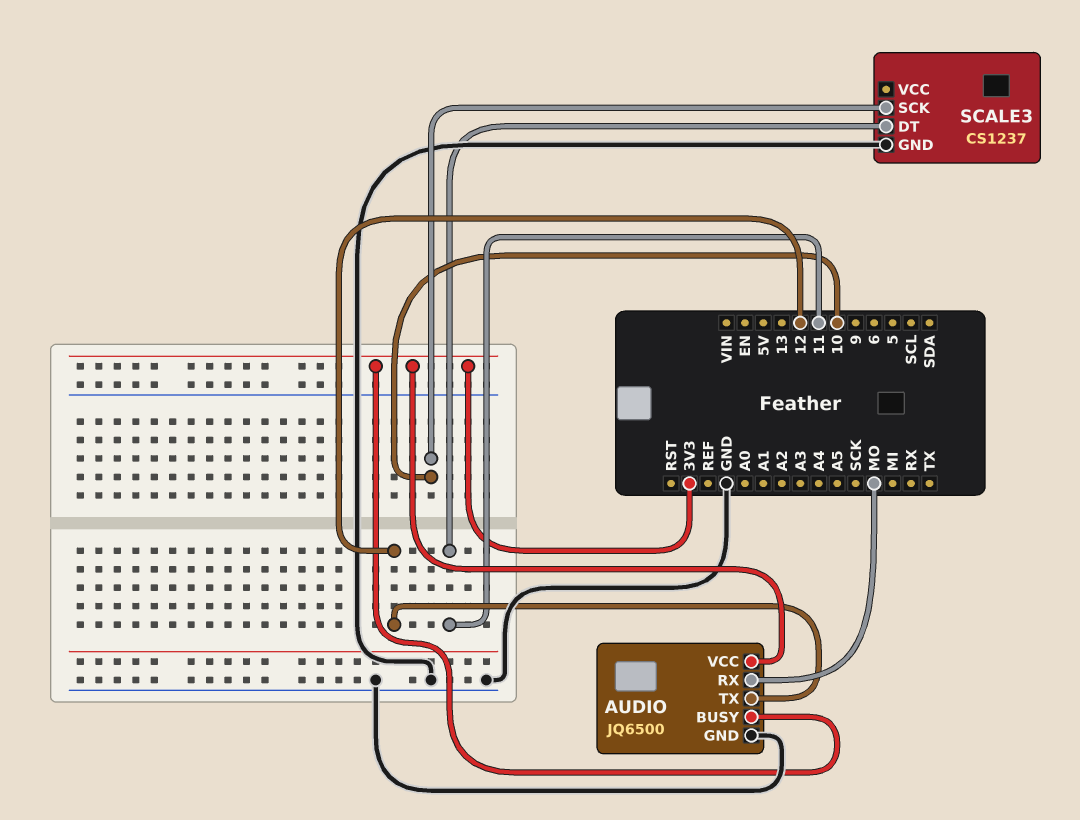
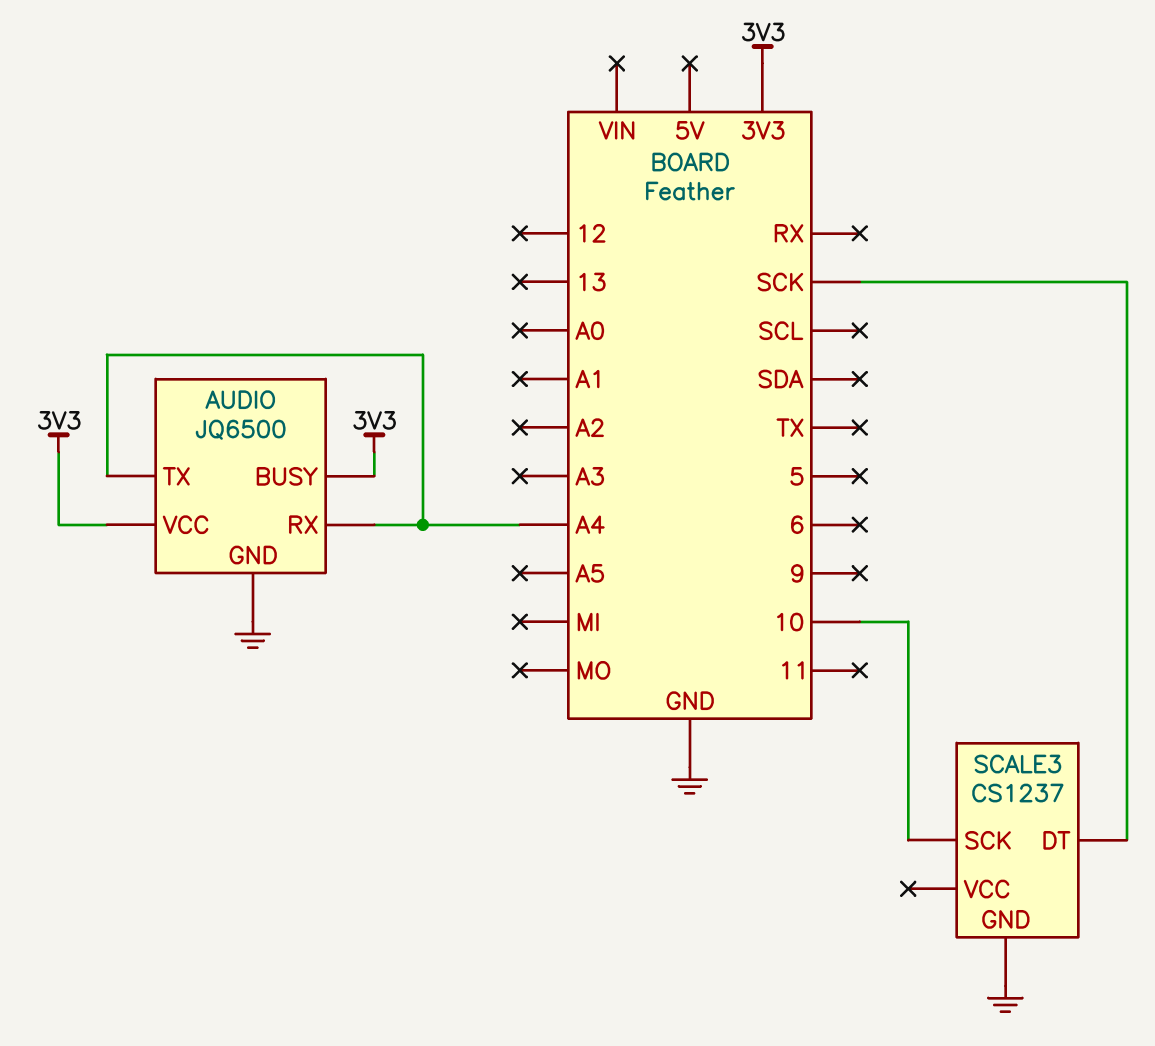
AUDIO pin RX: MO -> A4
AUDIO pin TX: 12 -> A4
SCALE3 pin DT: 11 -> SCK

